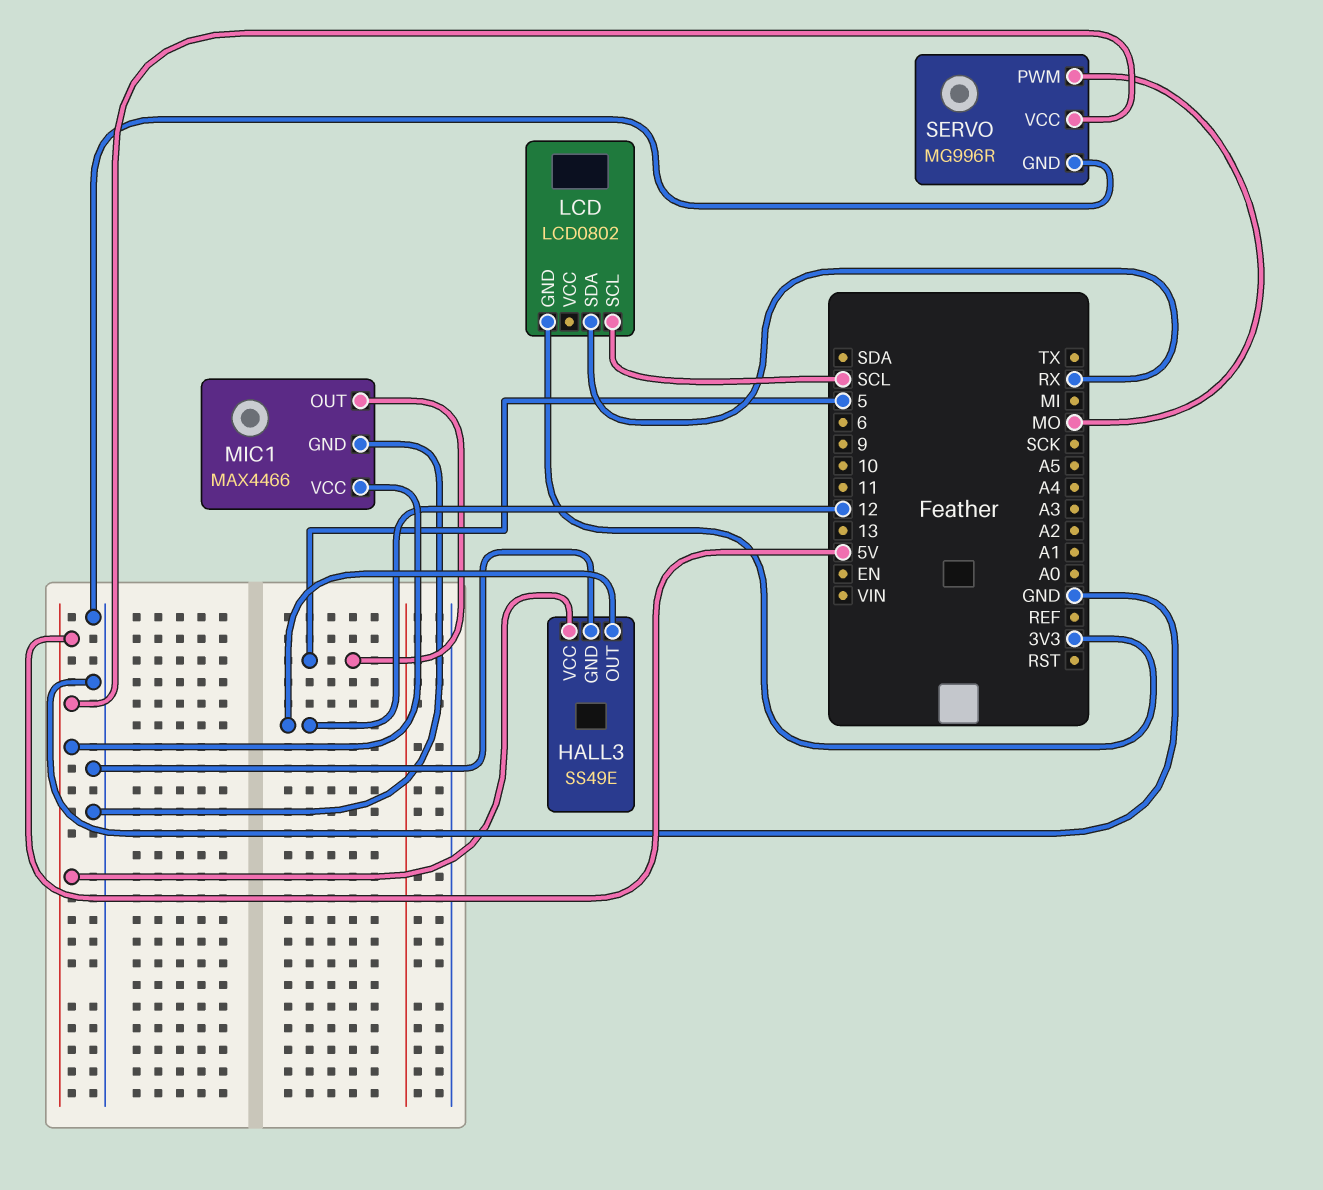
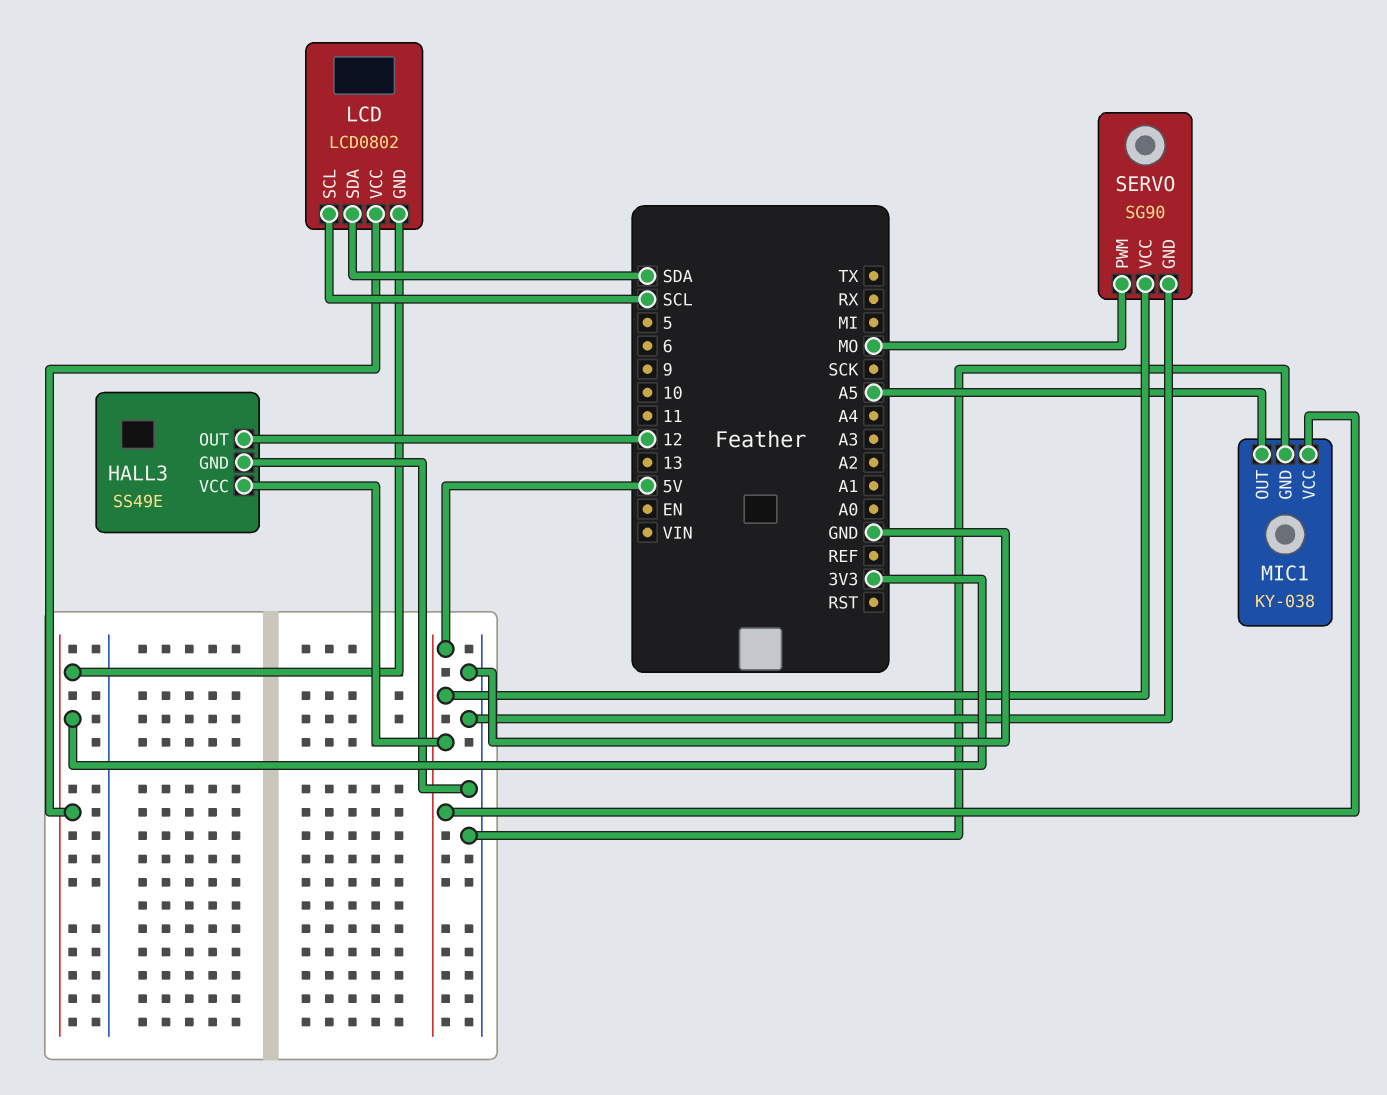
LCD pin SDA: RX -> SDA
LCD pin VCC: none -> 3V3
MIC1: MAX4466 -> KY-038
MIC1 pin OUT: 5 -> A5
SERVO: MG996R -> SG90

